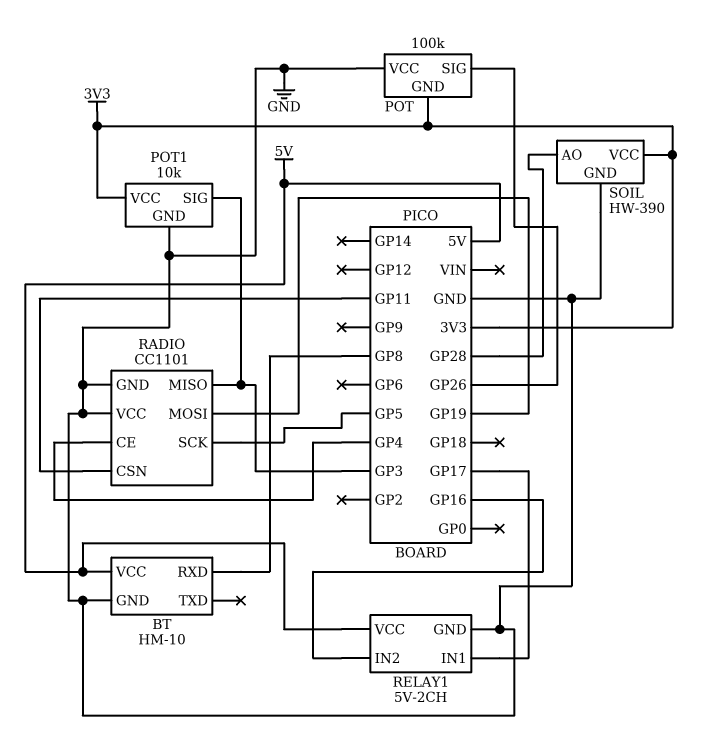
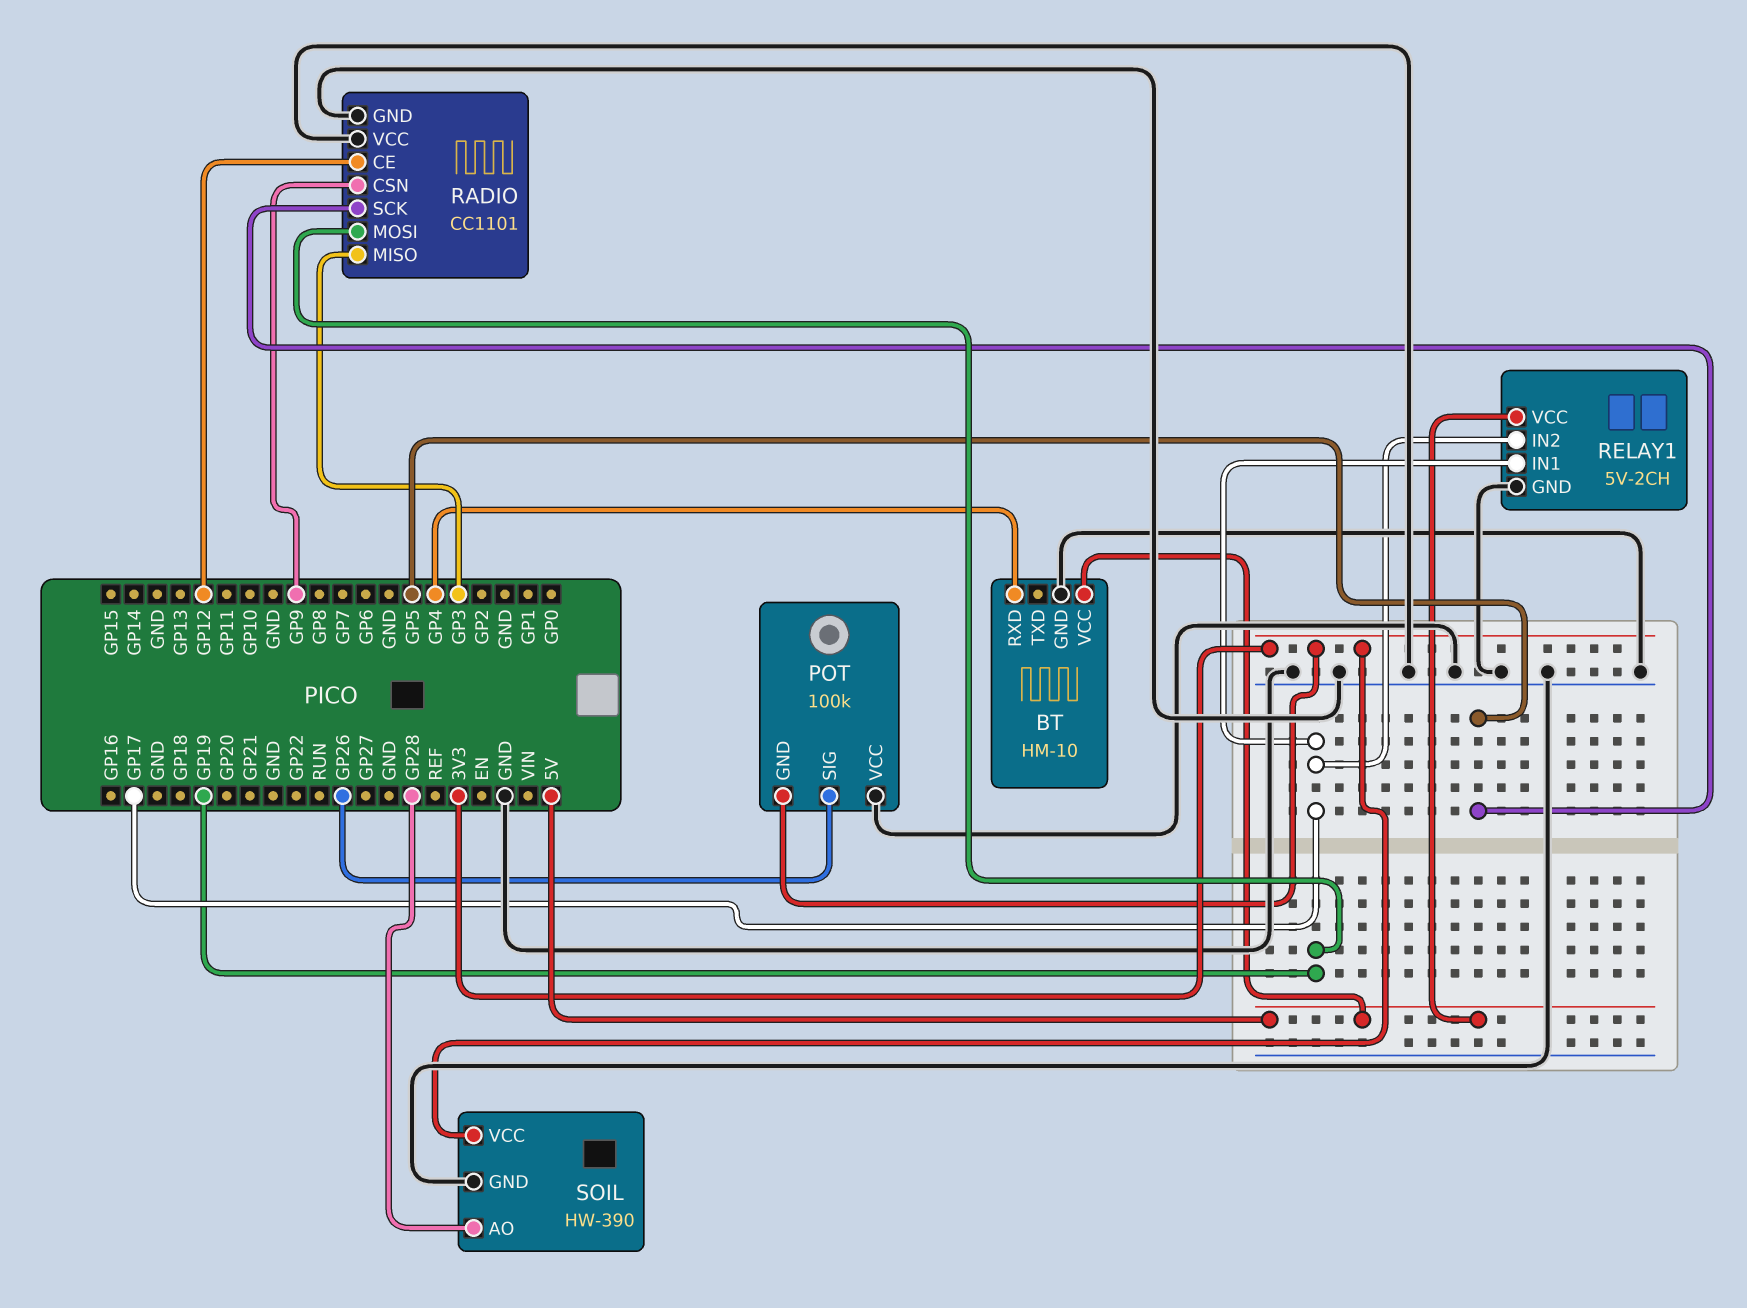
BT pin RXD: GP8 -> GP4
POT1: 10k -> none
POT1 pin GND: GND -> none
POT1 pin SIG: GP3 -> none
POT1 pin VCC: 3V3 -> none
RADIO pin CE: GP4 -> GP12
RADIO pin CSN: GP11 -> GP9
RELAY1 pin IN2: GP16 -> GP17

